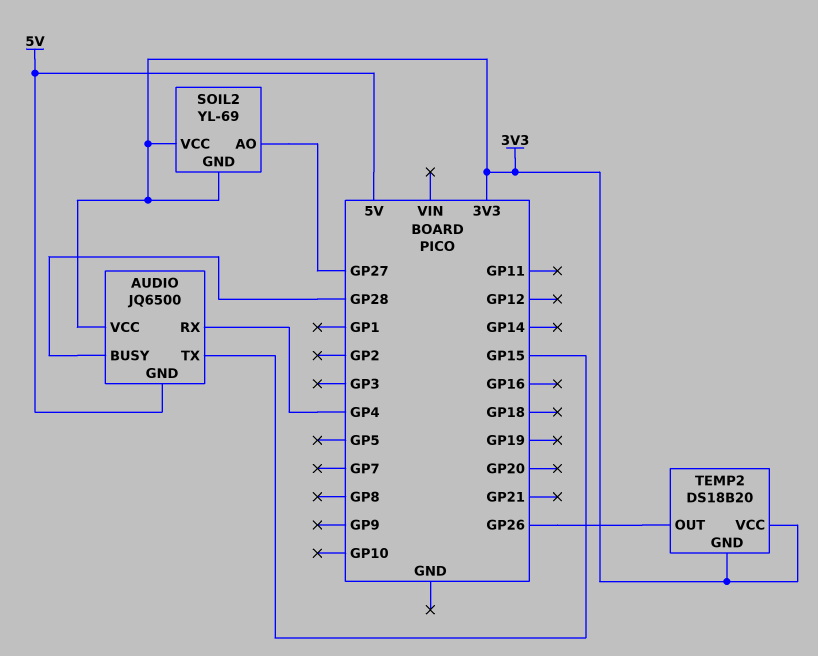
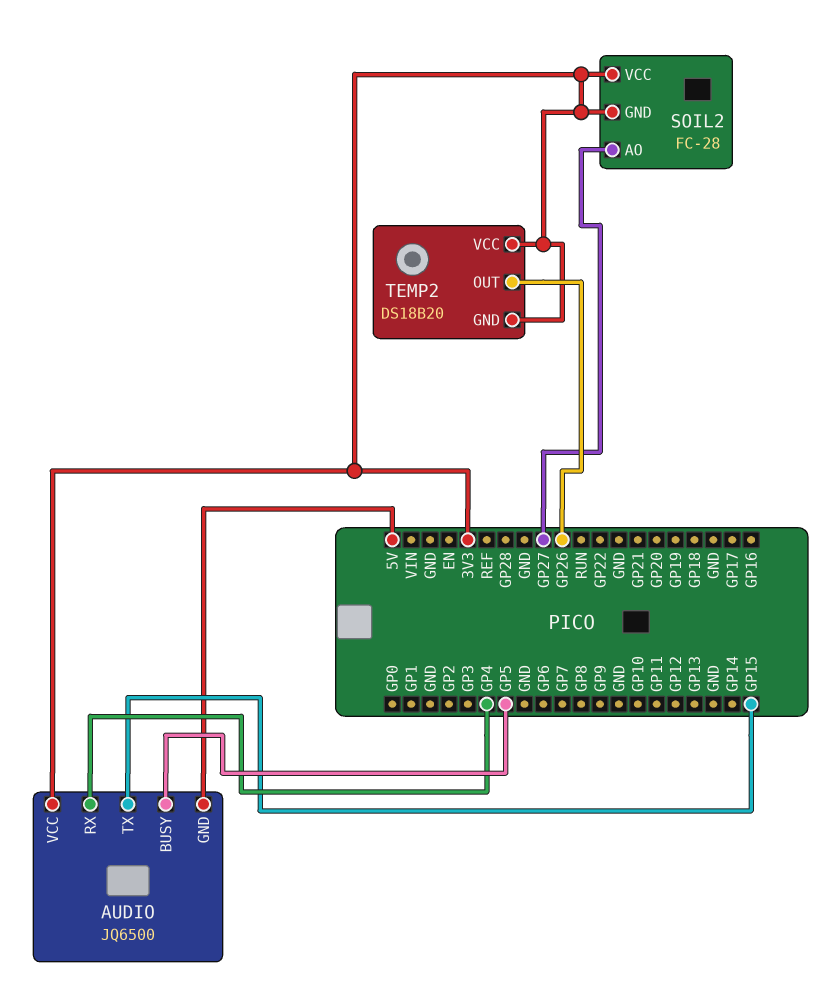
AUDIO pin BUSY: GP28 -> GP5
SOIL2: YL-69 -> FC-28

